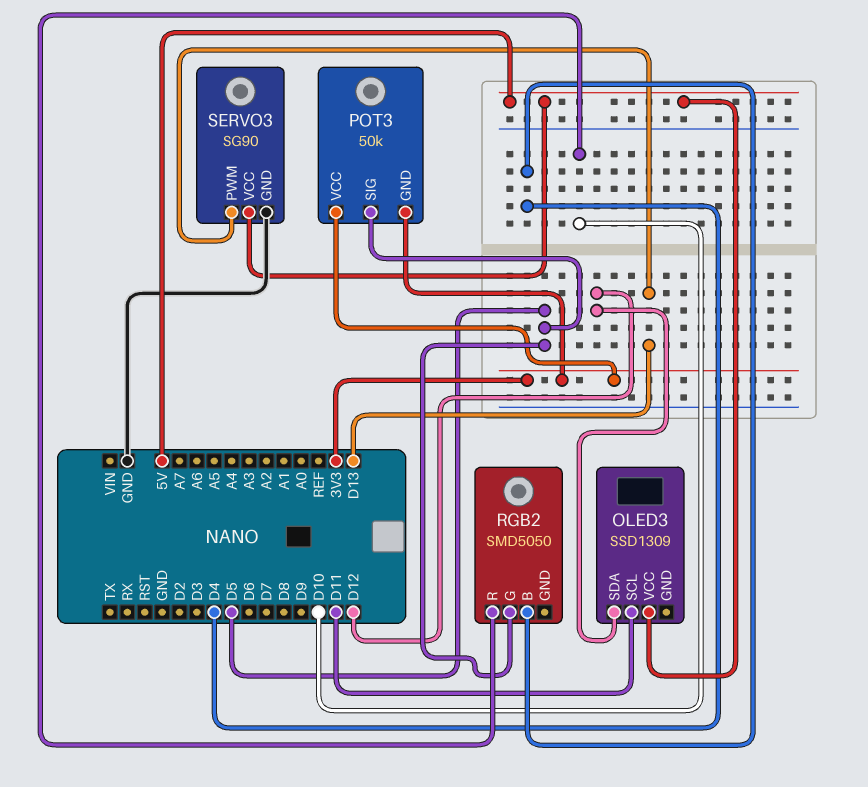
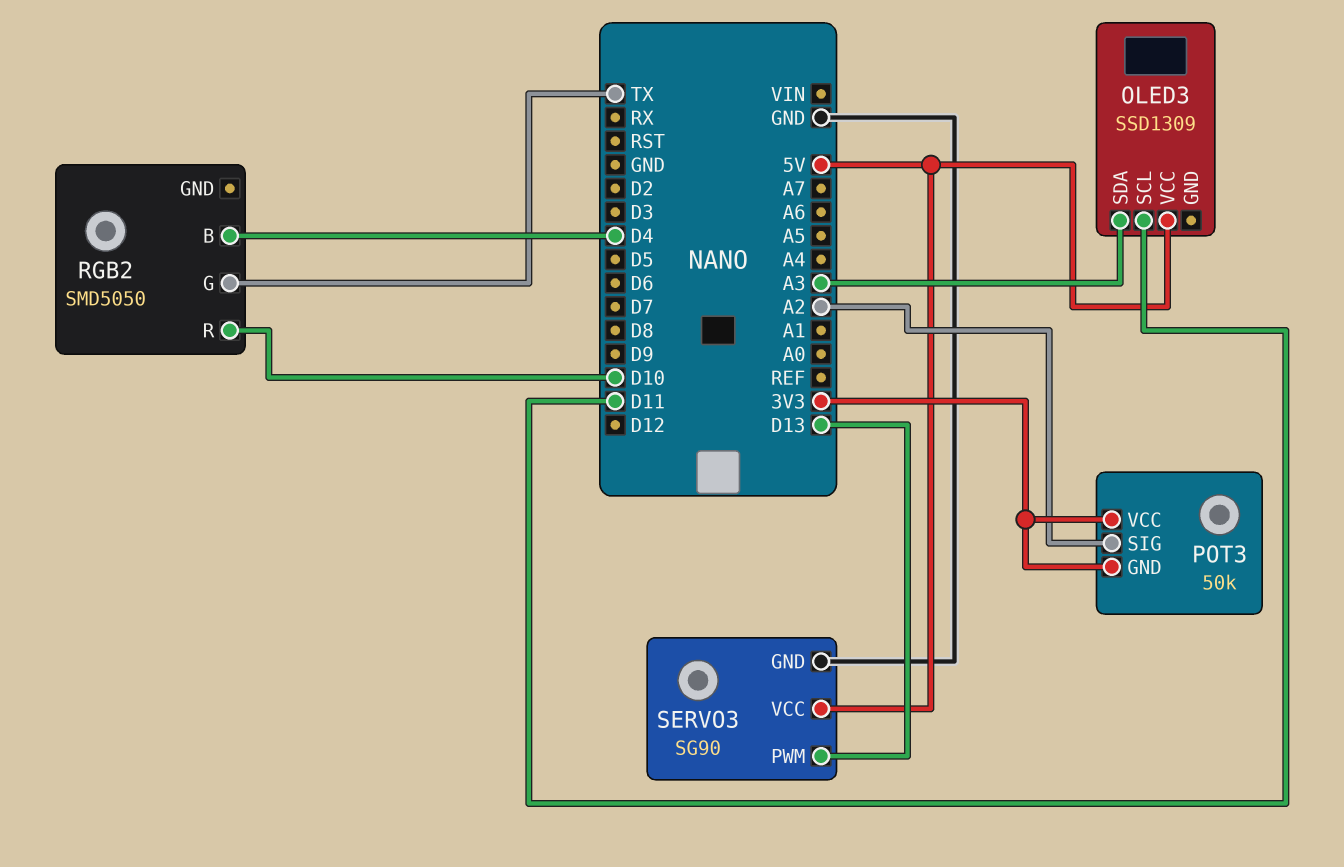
OLED3 pin SDA: D12 -> A3
POT3 pin SIG: D5 -> A2
RGB2 pin G: D5 -> TX

